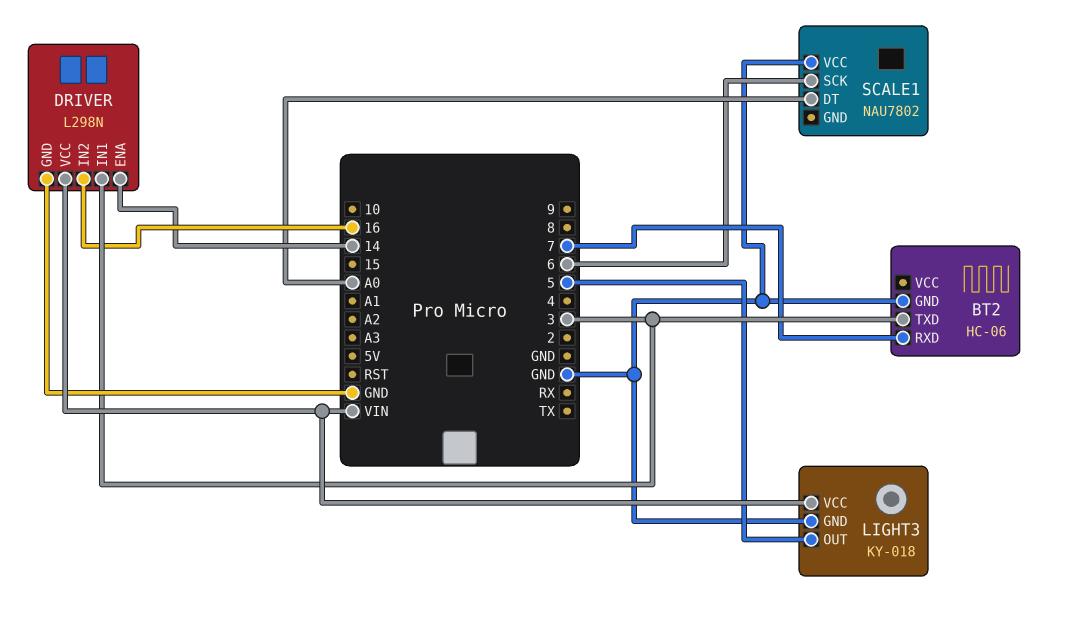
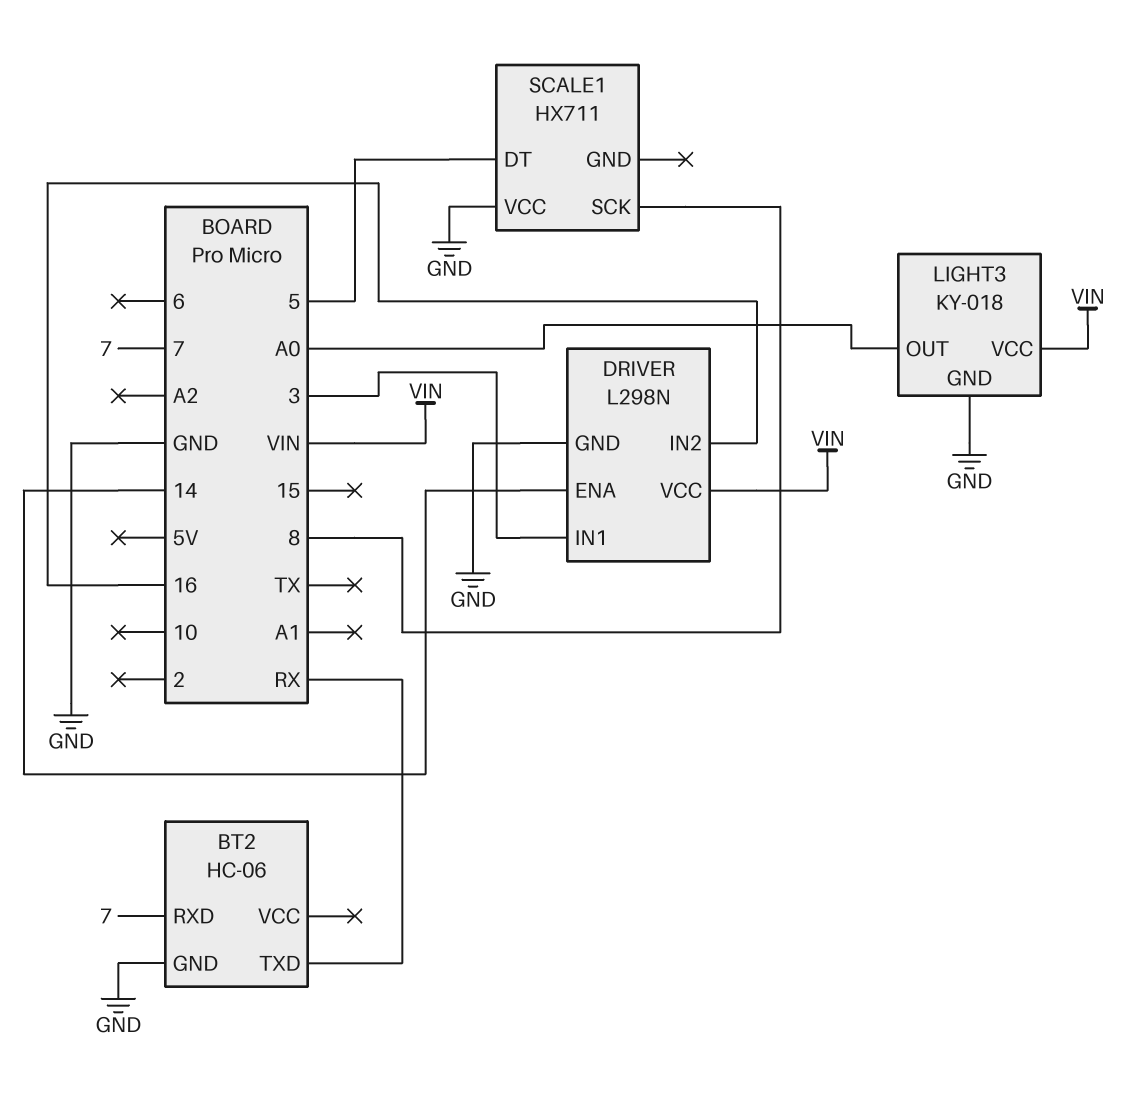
BT2 pin TXD: 3 -> RX
LIGHT3 pin OUT: 5 -> A0
SCALE1: NAU7802 -> HX711
SCALE1 pin DT: A0 -> 5
SCALE1 pin SCK: 6 -> 8

